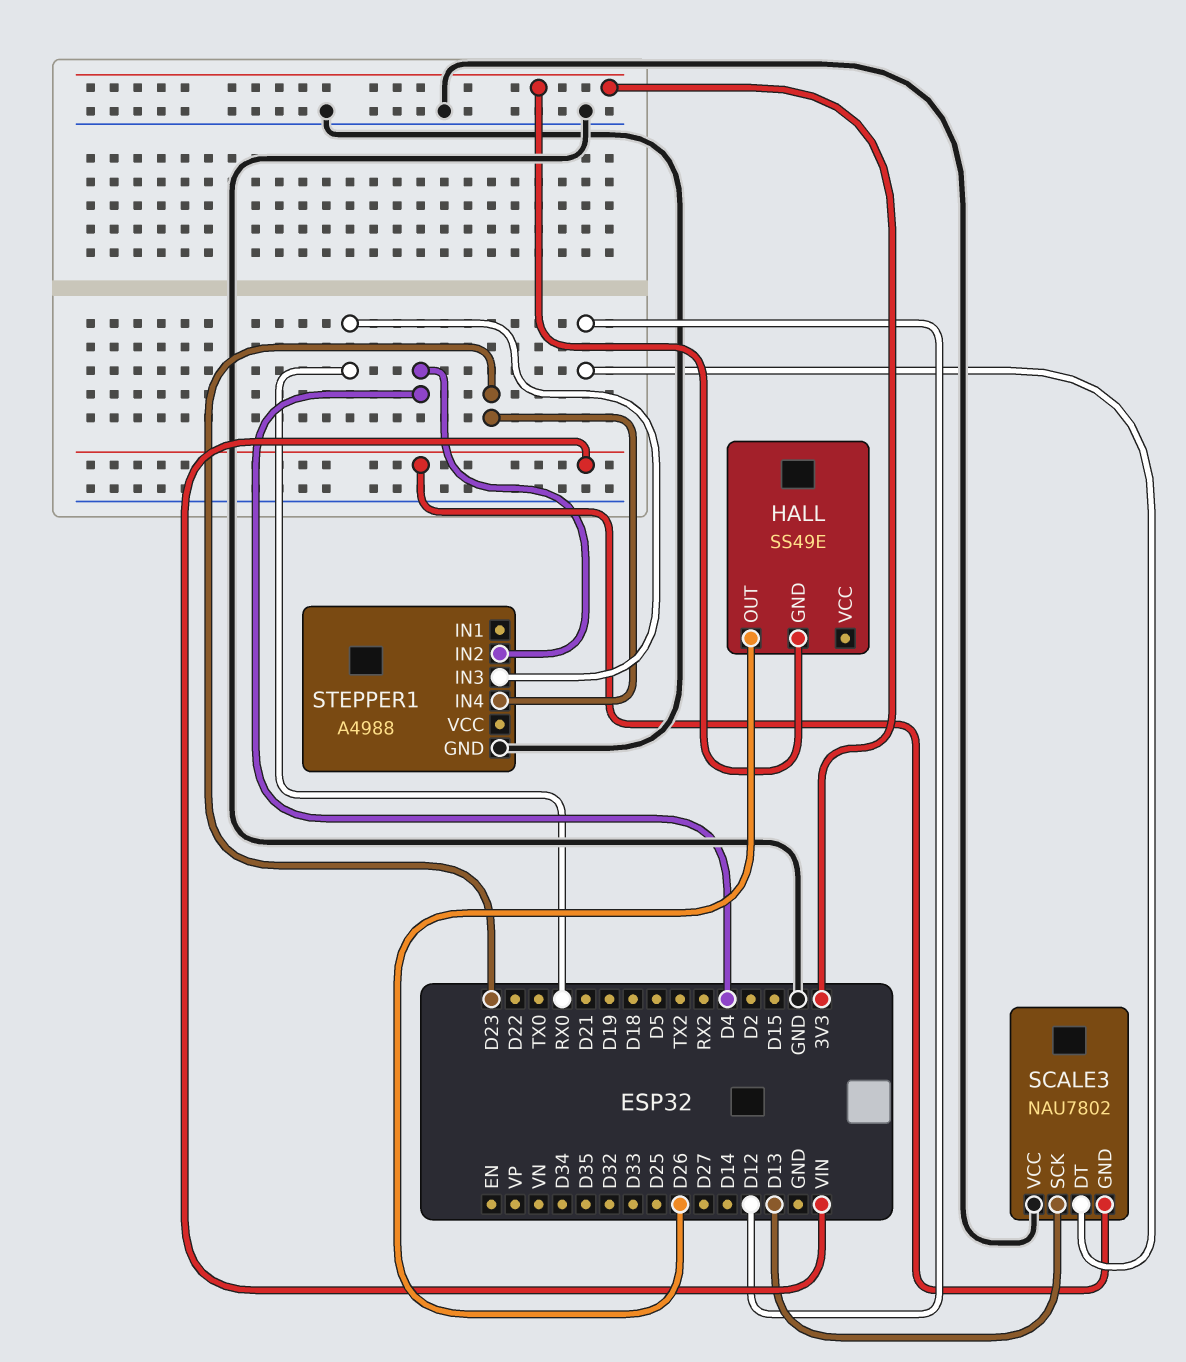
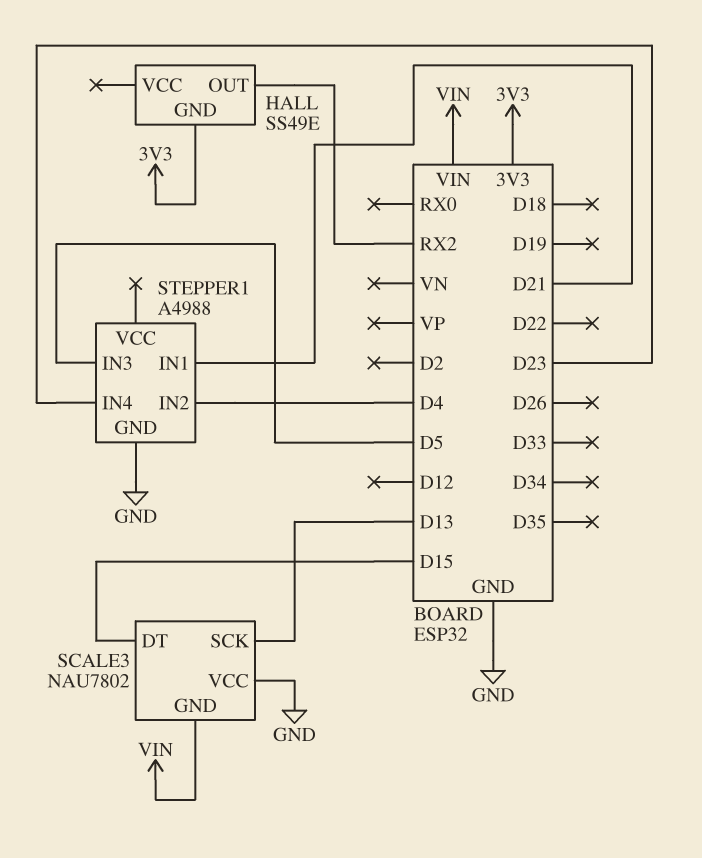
HALL pin OUT: D26 -> RX2
SCALE3 pin DT: D12 -> D15
STEPPER1 pin IN1: none -> D21
STEPPER1 pin IN3: RX0 -> D5

